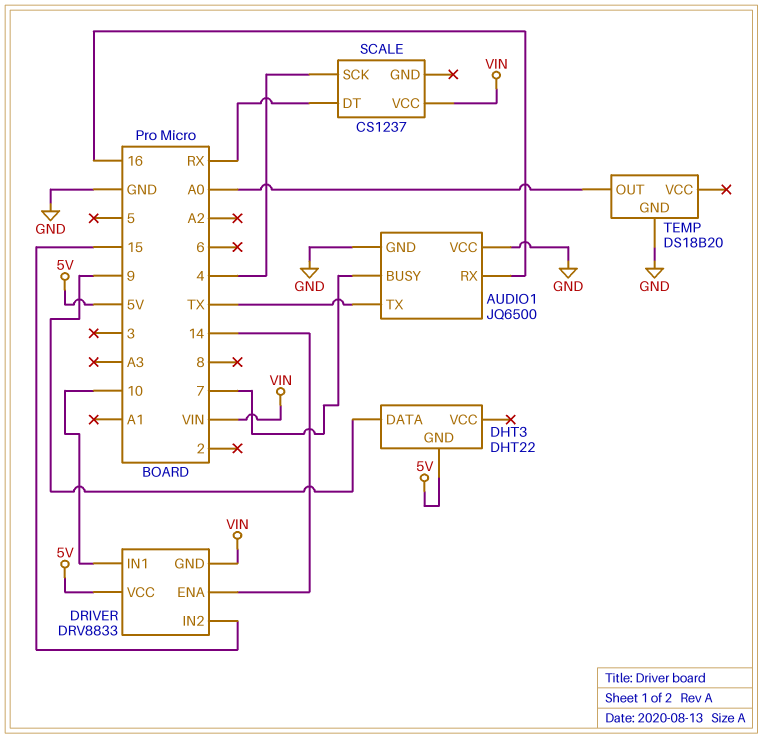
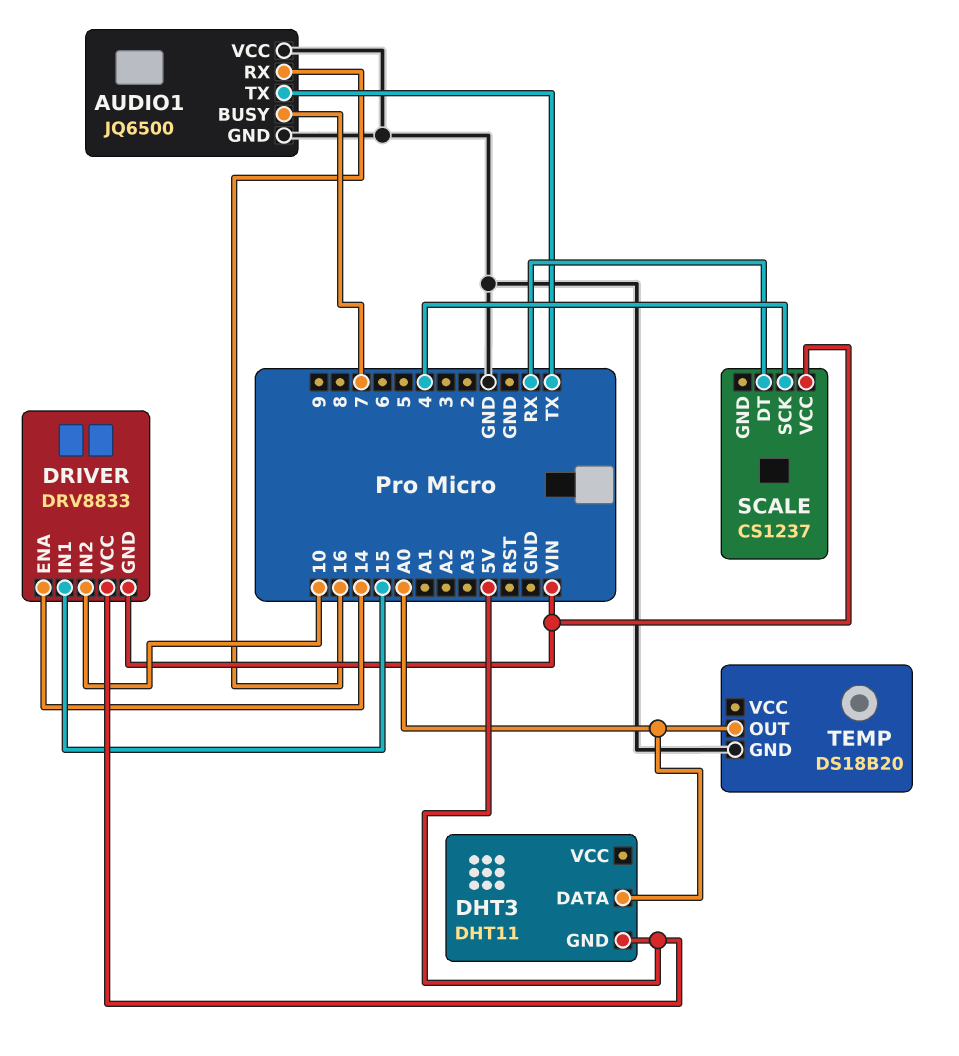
DHT3: DHT22 -> DHT11
DHT3 pin DATA: 9 -> A0
DRIVER pin IN1: 10 -> 15
DRIVER pin IN2: 15 -> 10

